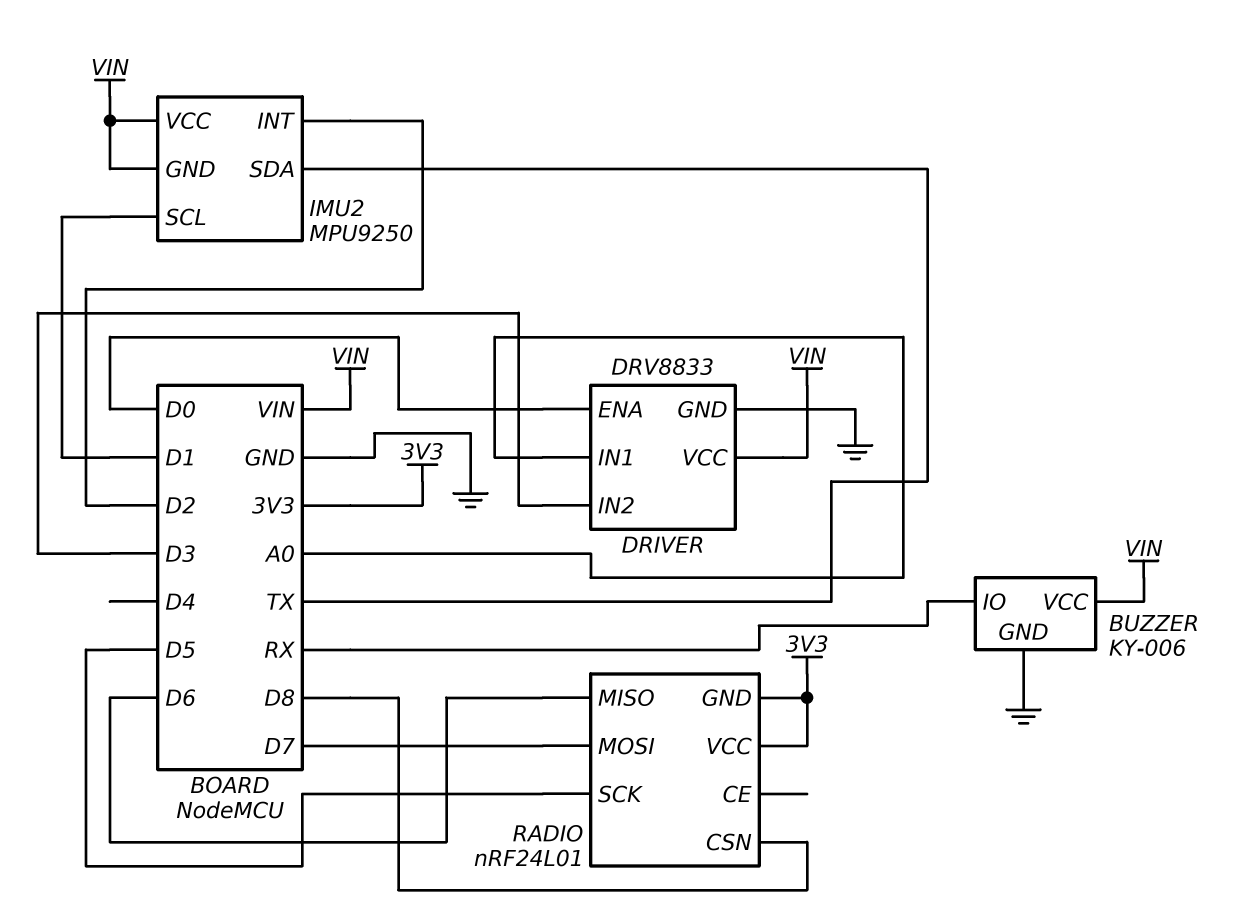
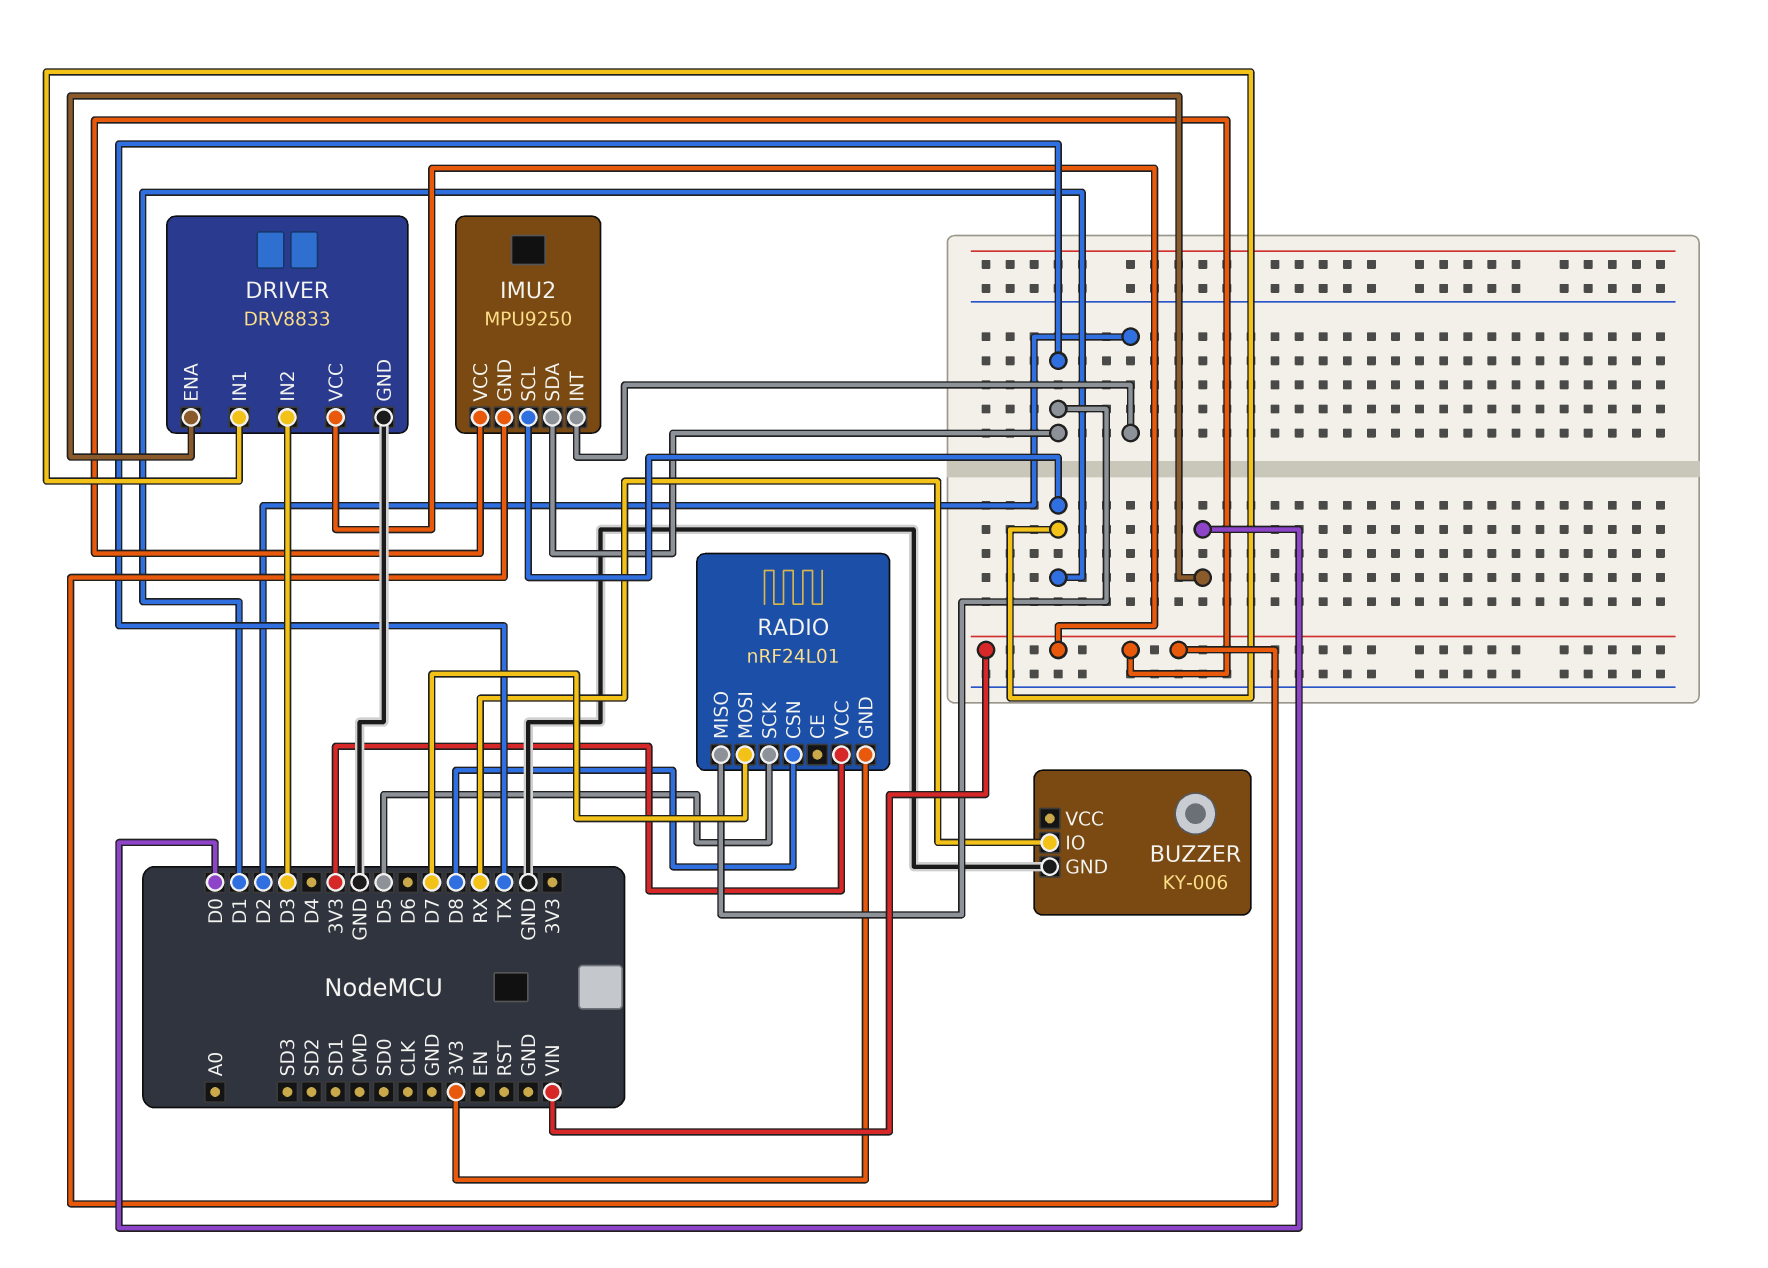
BUZZER pin VCC: VIN -> none
DRIVER pin IN1: A0 -> D1
RADIO pin MISO: D6 -> TX

